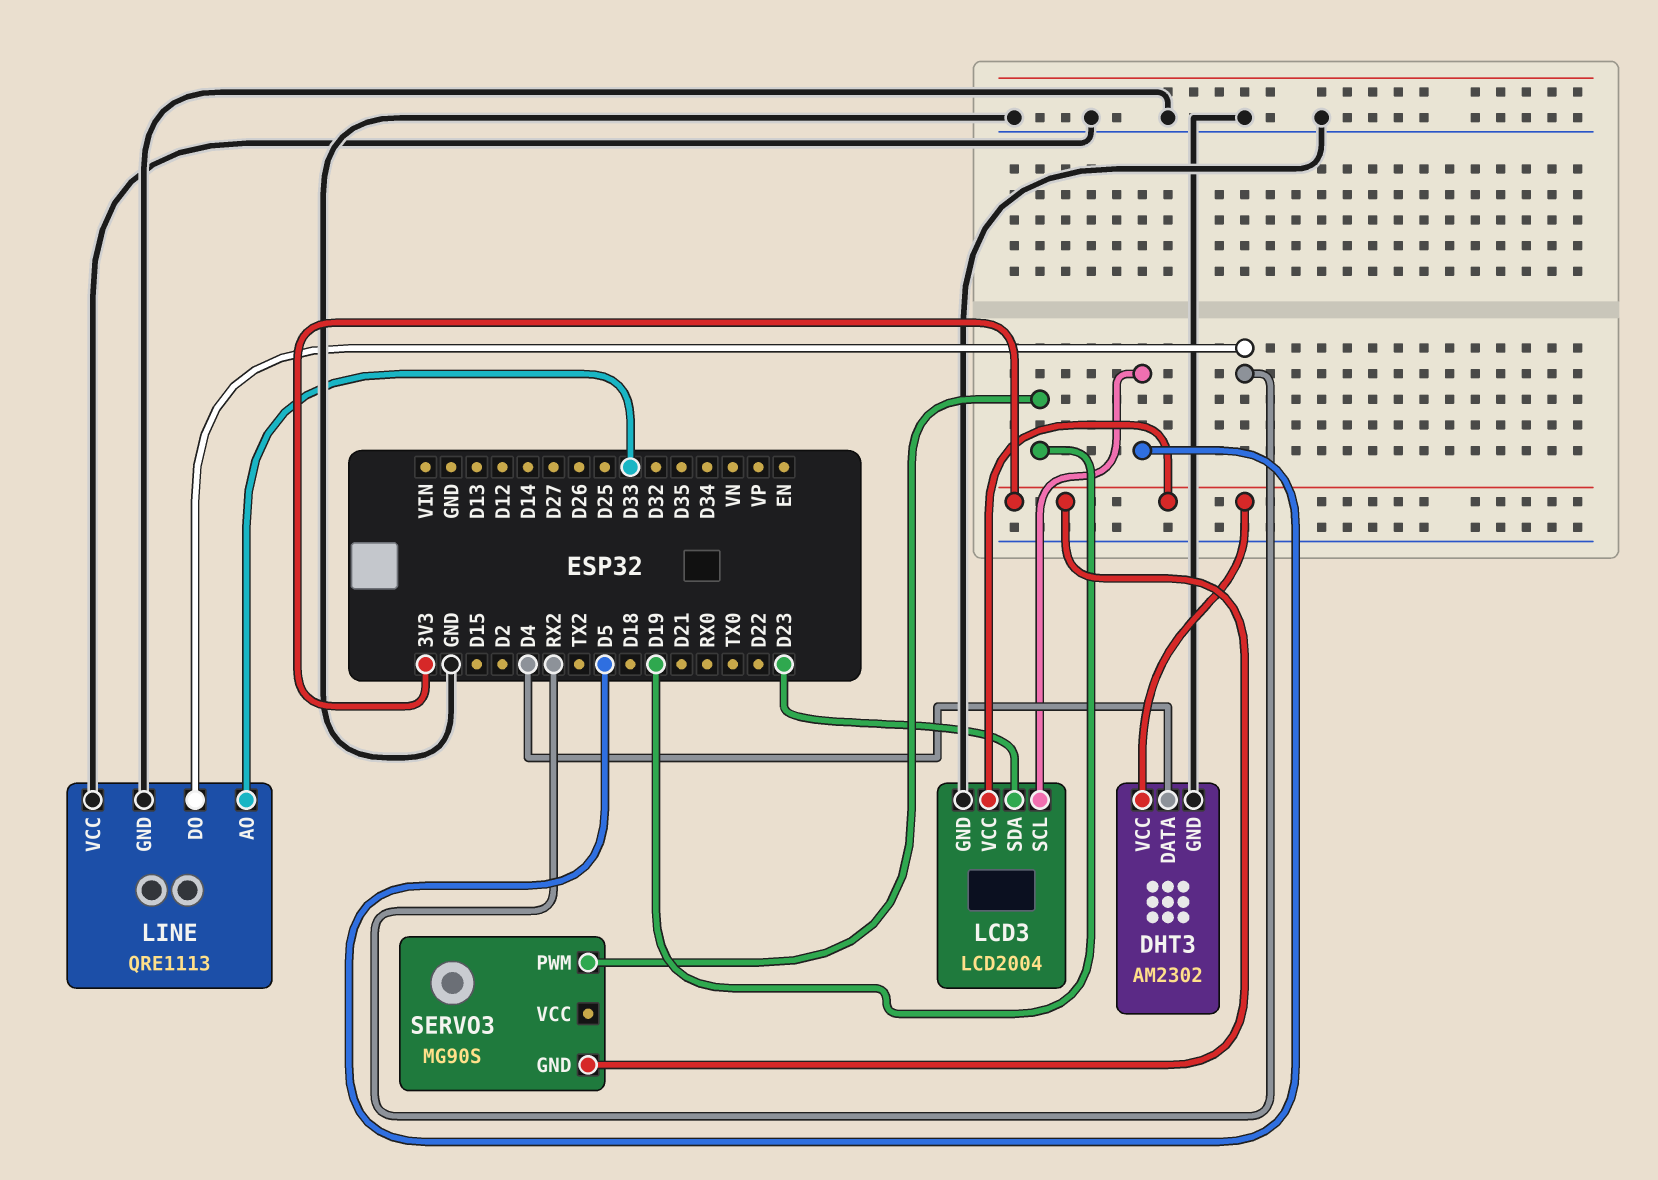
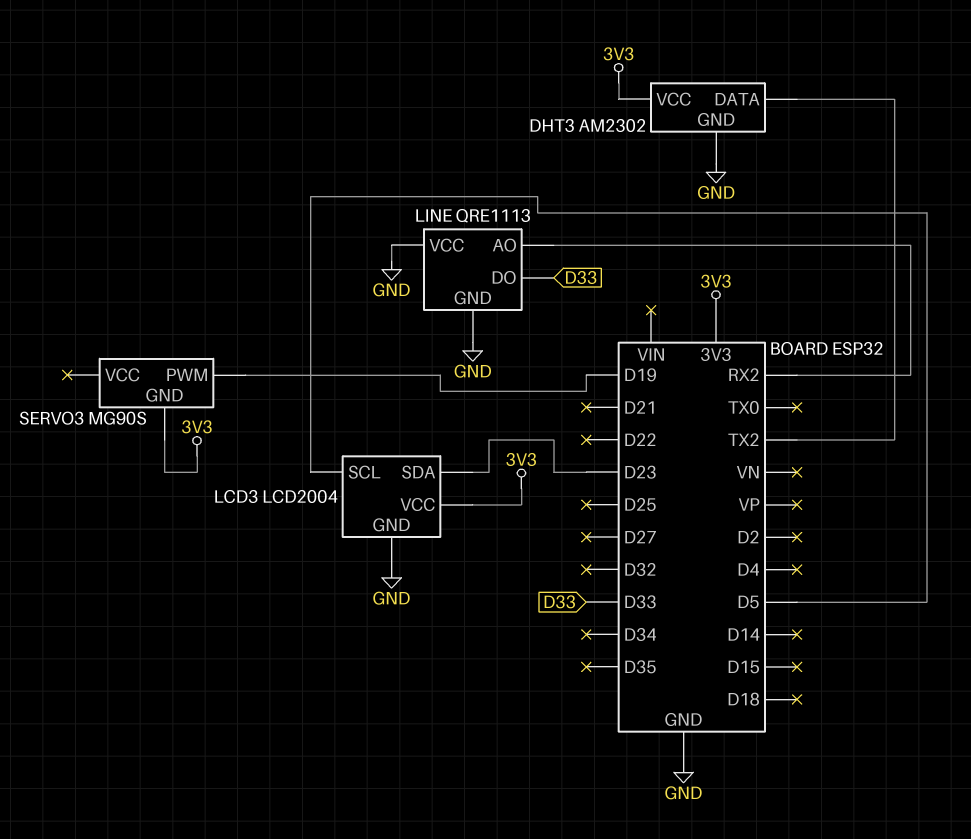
DHT3 pin DATA: D4 -> TX2
LINE pin AO: D33 -> RX2
LINE pin DO: RX2 -> D33

